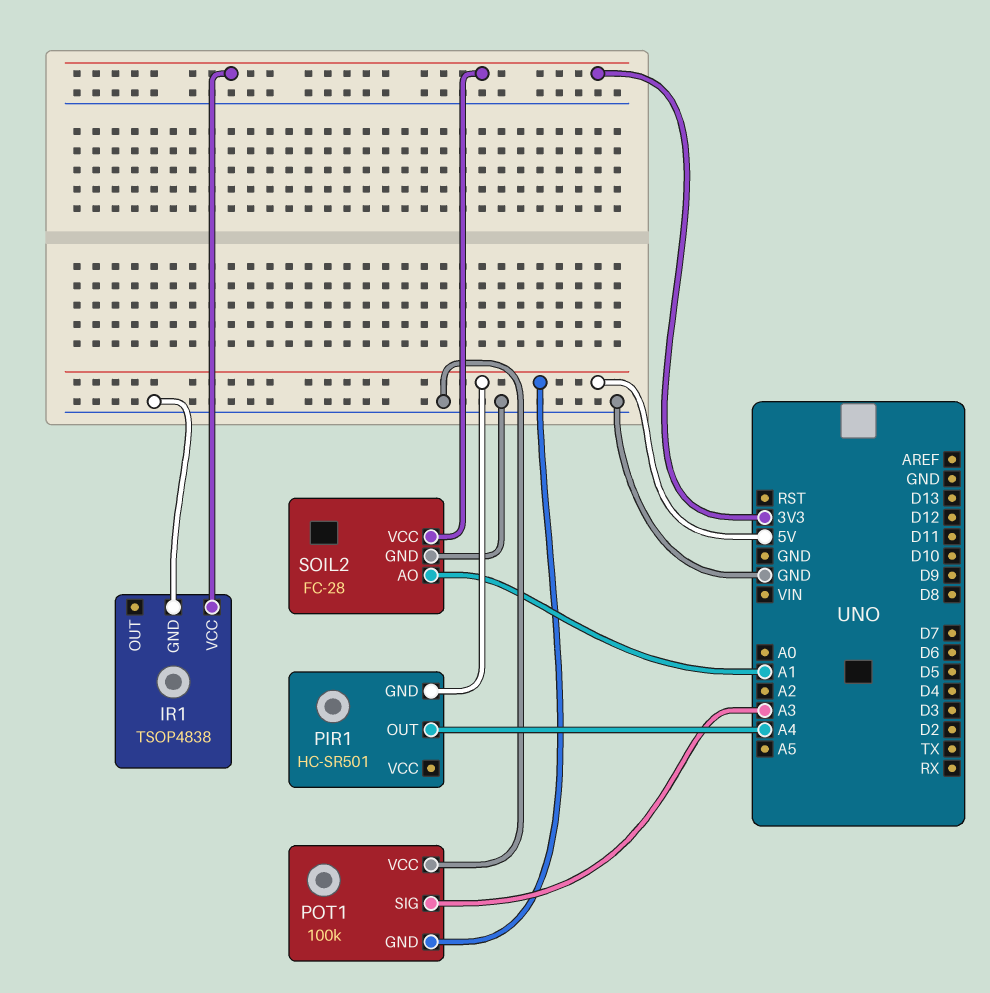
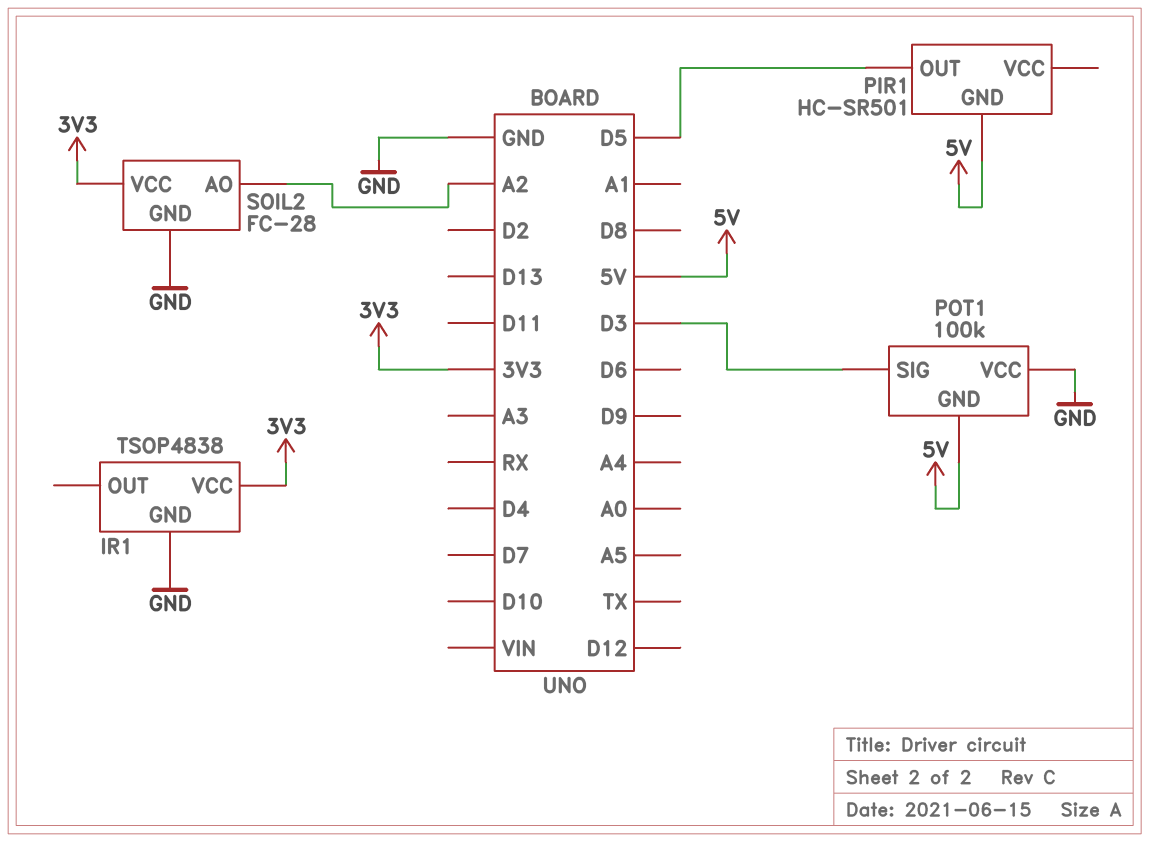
PIR1 pin OUT: A4 -> D5
POT1 pin SIG: A3 -> D3
SOIL2 pin AO: A1 -> A2

